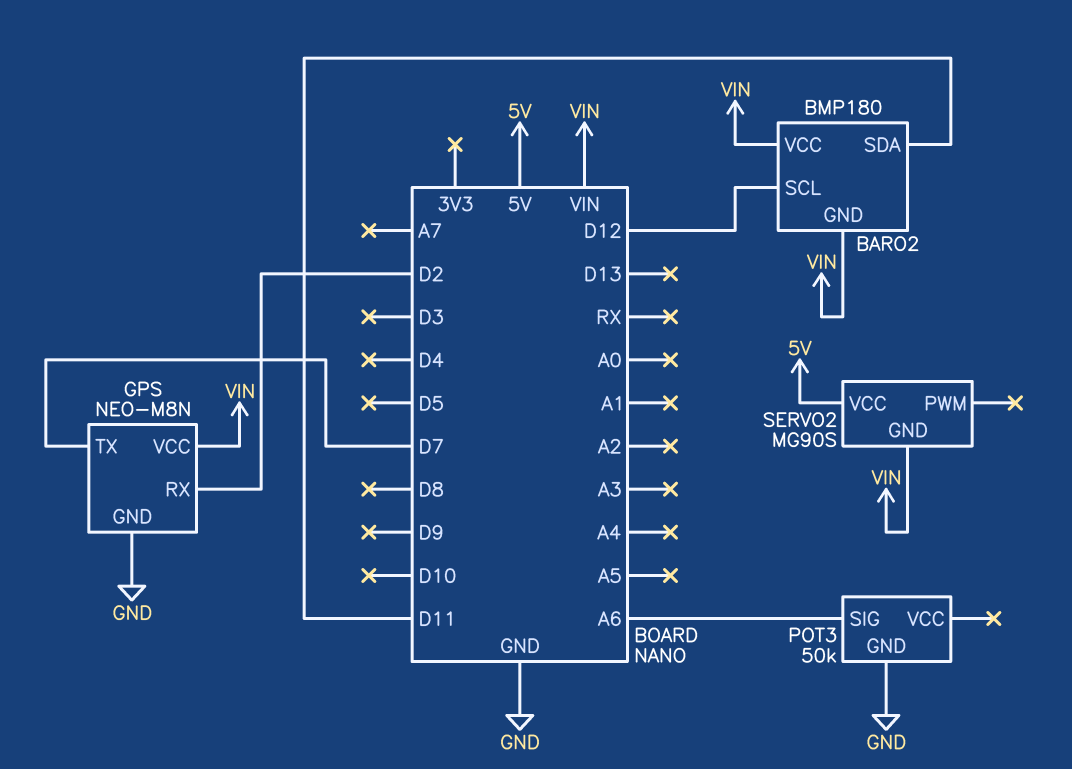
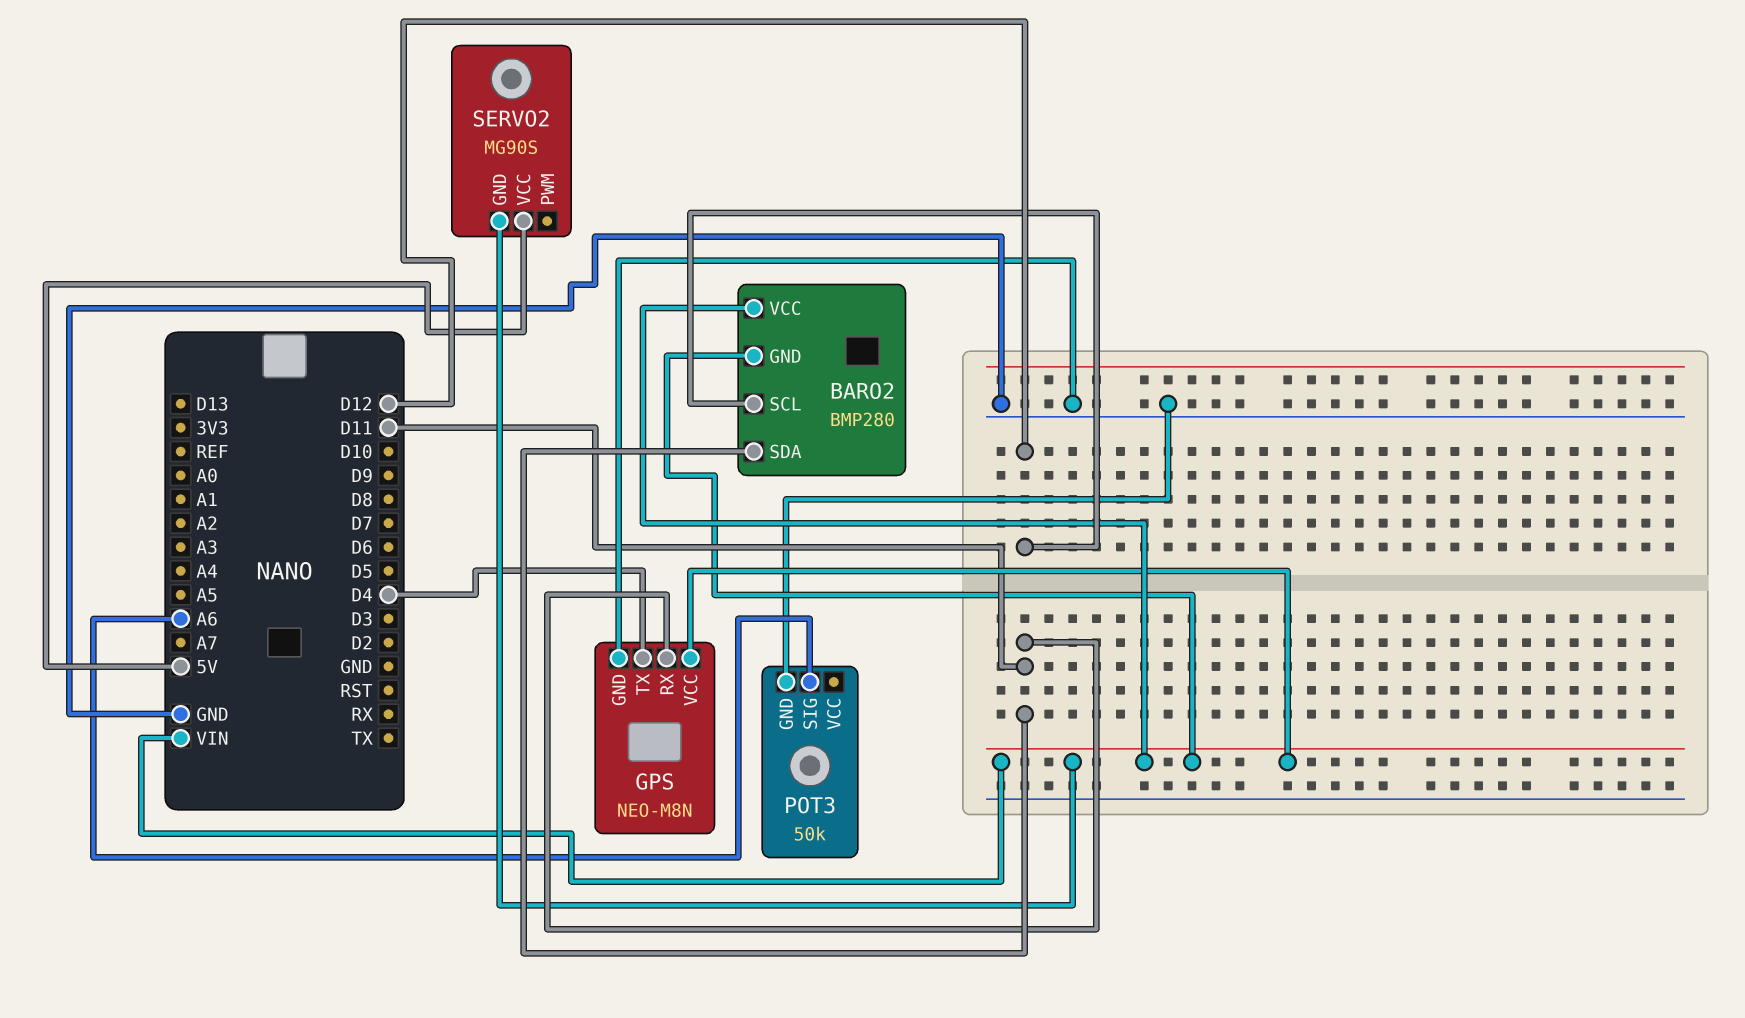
BARO2: BMP180 -> BMP280
GPS pin RX: D2 -> D11
GPS pin TX: D7 -> D4

